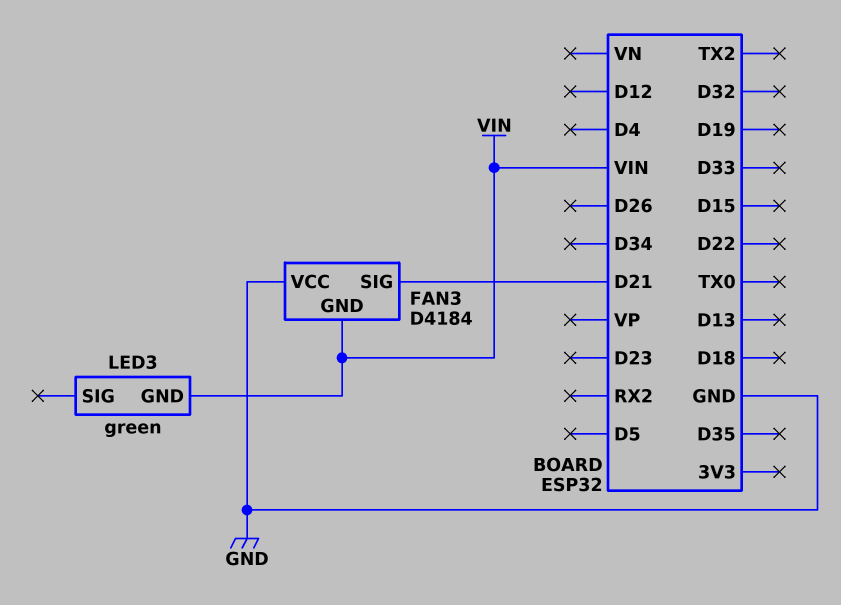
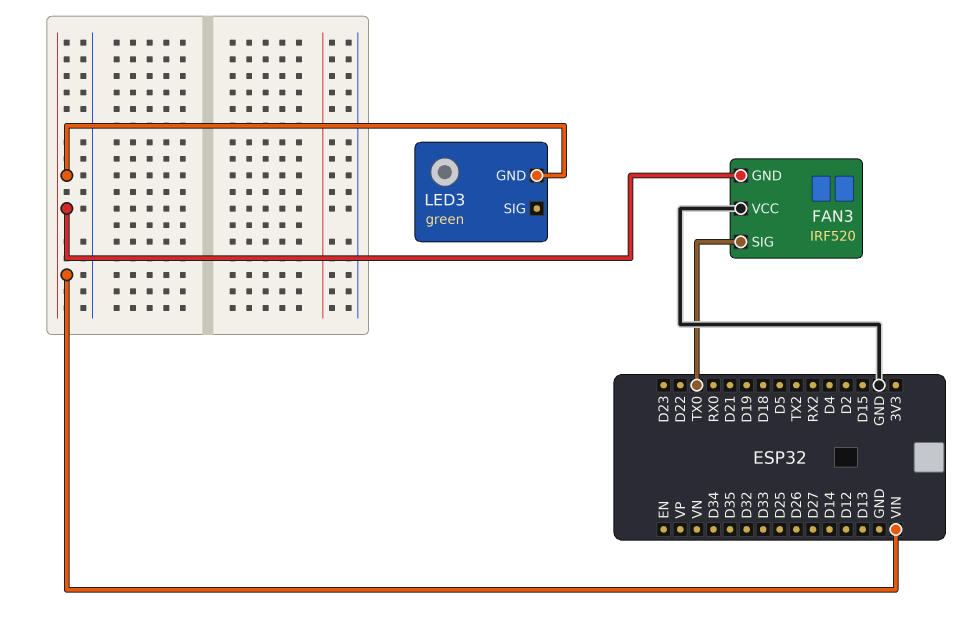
FAN3: D4184 -> IRF520
FAN3 pin SIG: D21 -> TX0

